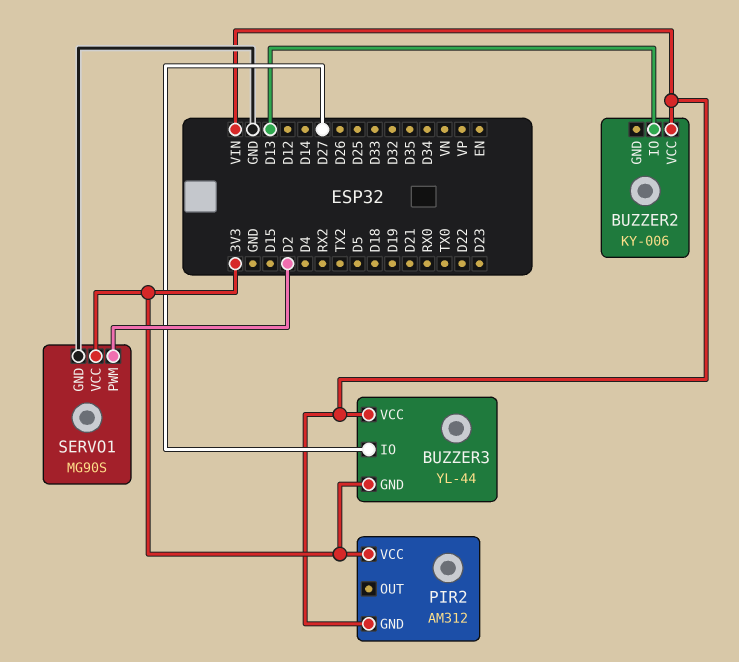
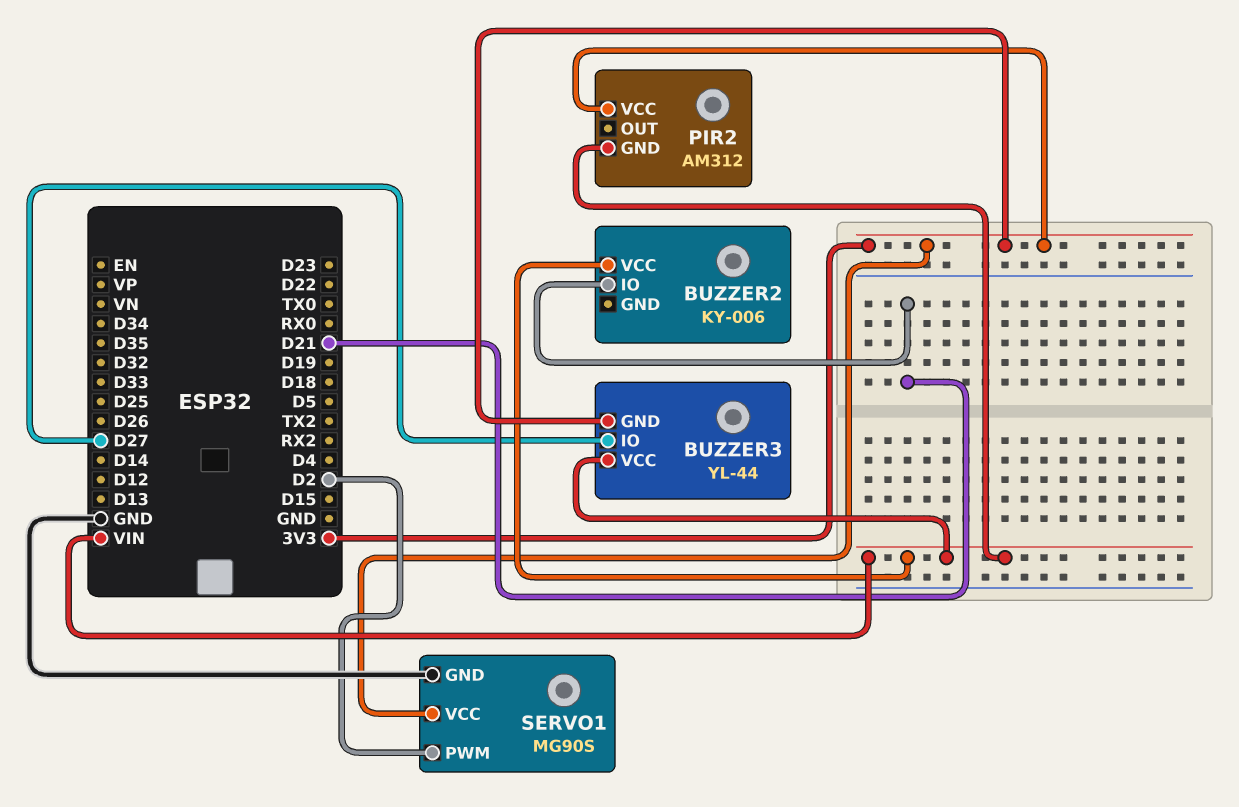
BUZZER2 pin IO: D13 -> D21

